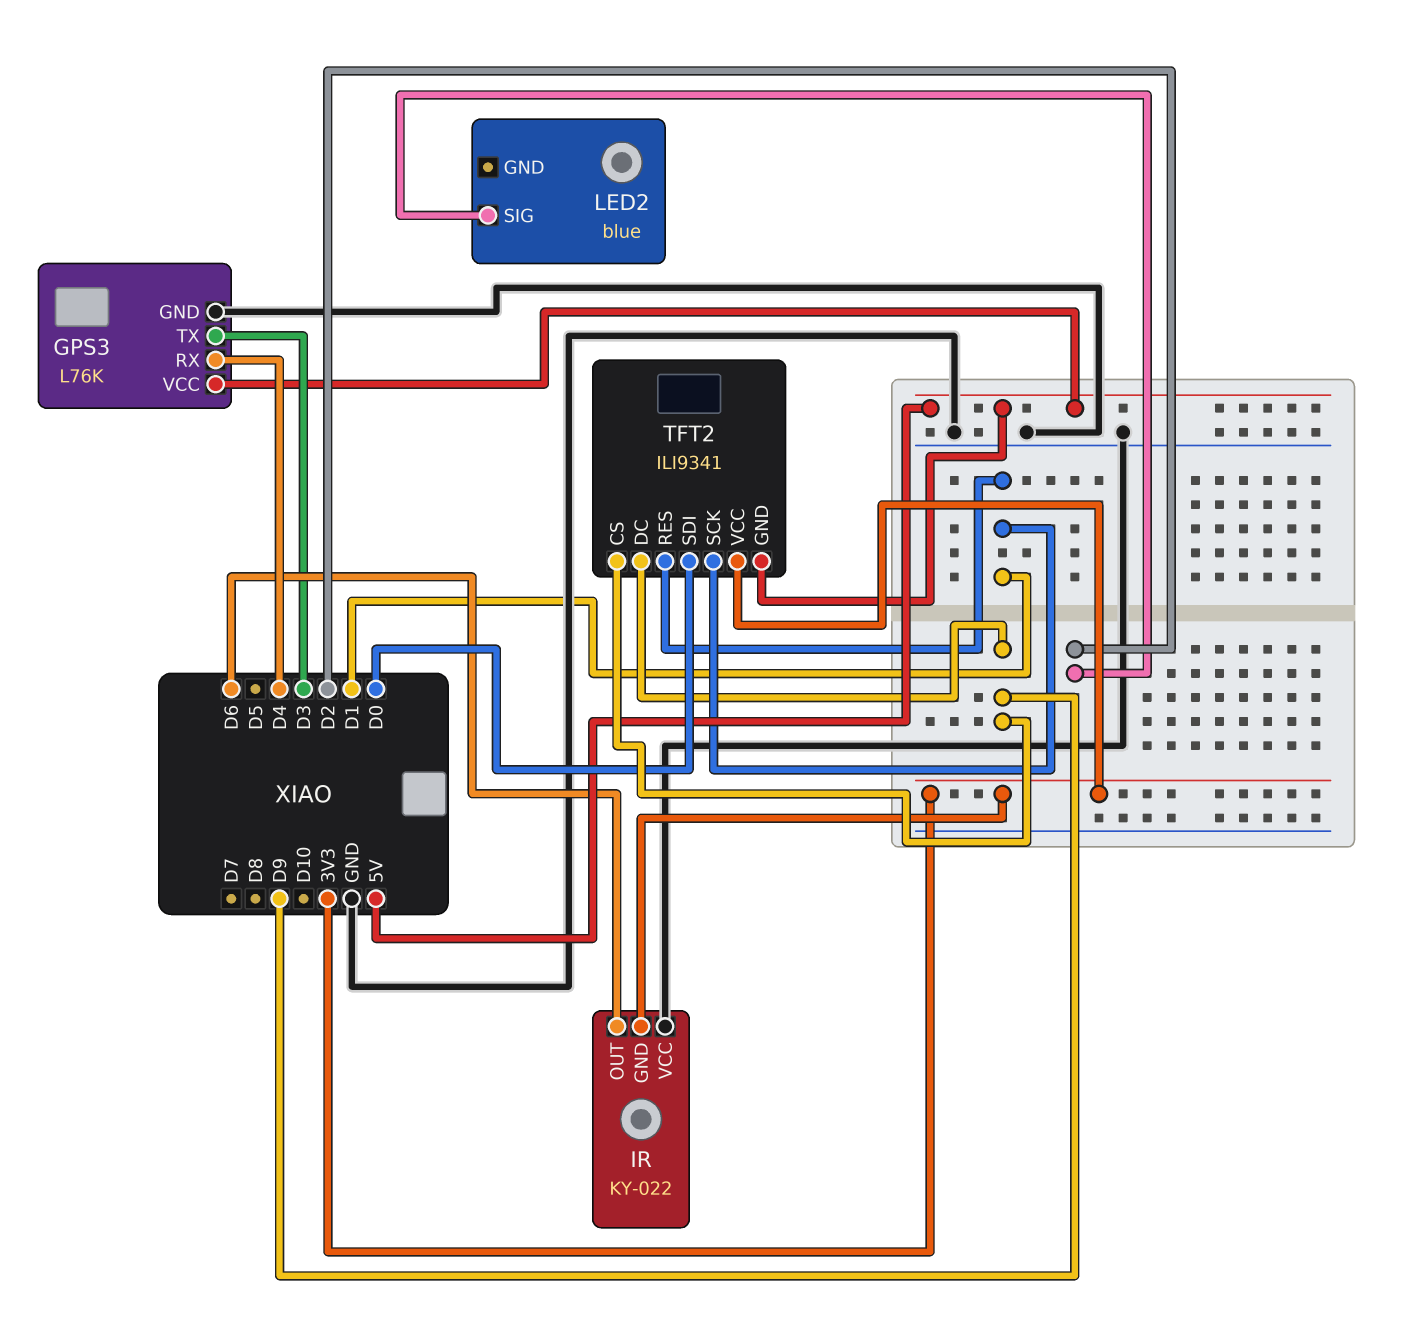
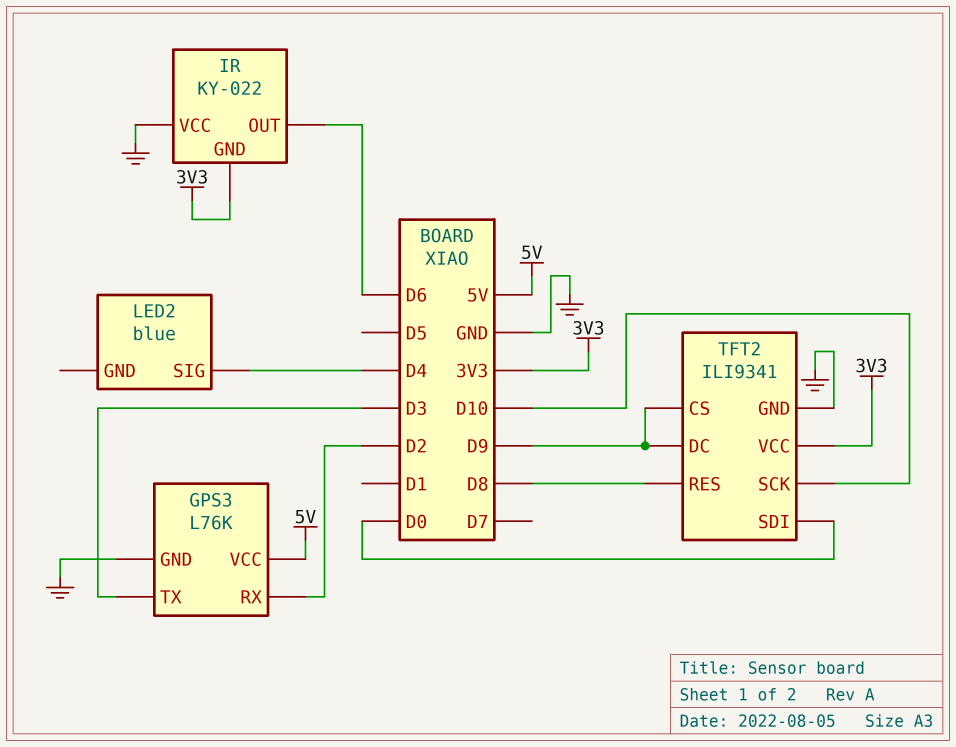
GPS3 pin RX: D4 -> D2
LED2 pin SIG: D2 -> D4
TFT2 pin GND: 5V -> GND
TFT2 pin RES: D1 -> D8
TFT2 pin SCK: D1 -> D10

